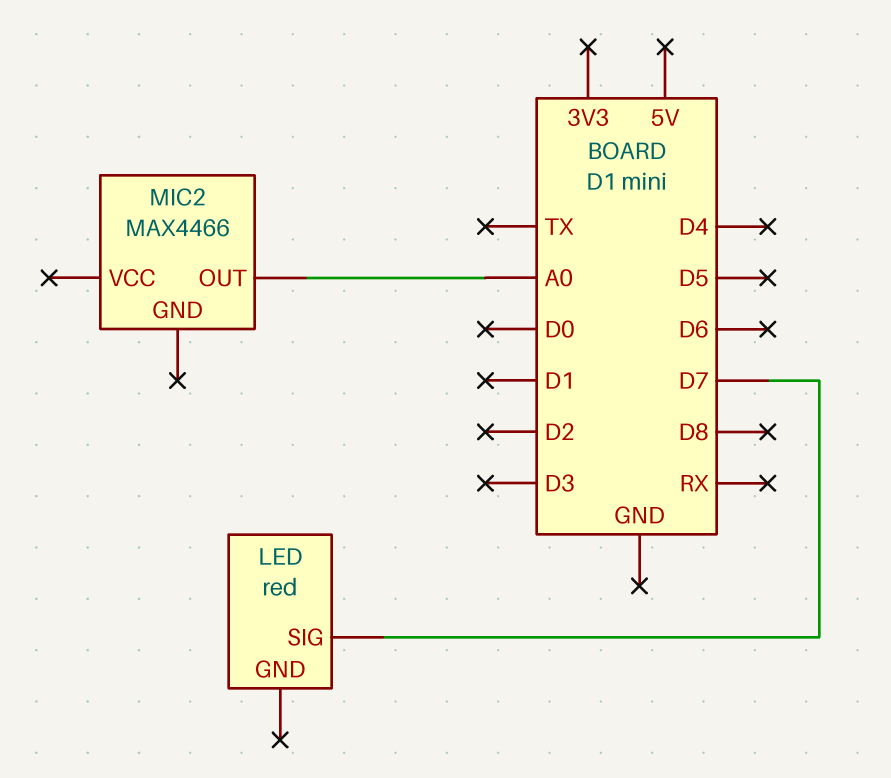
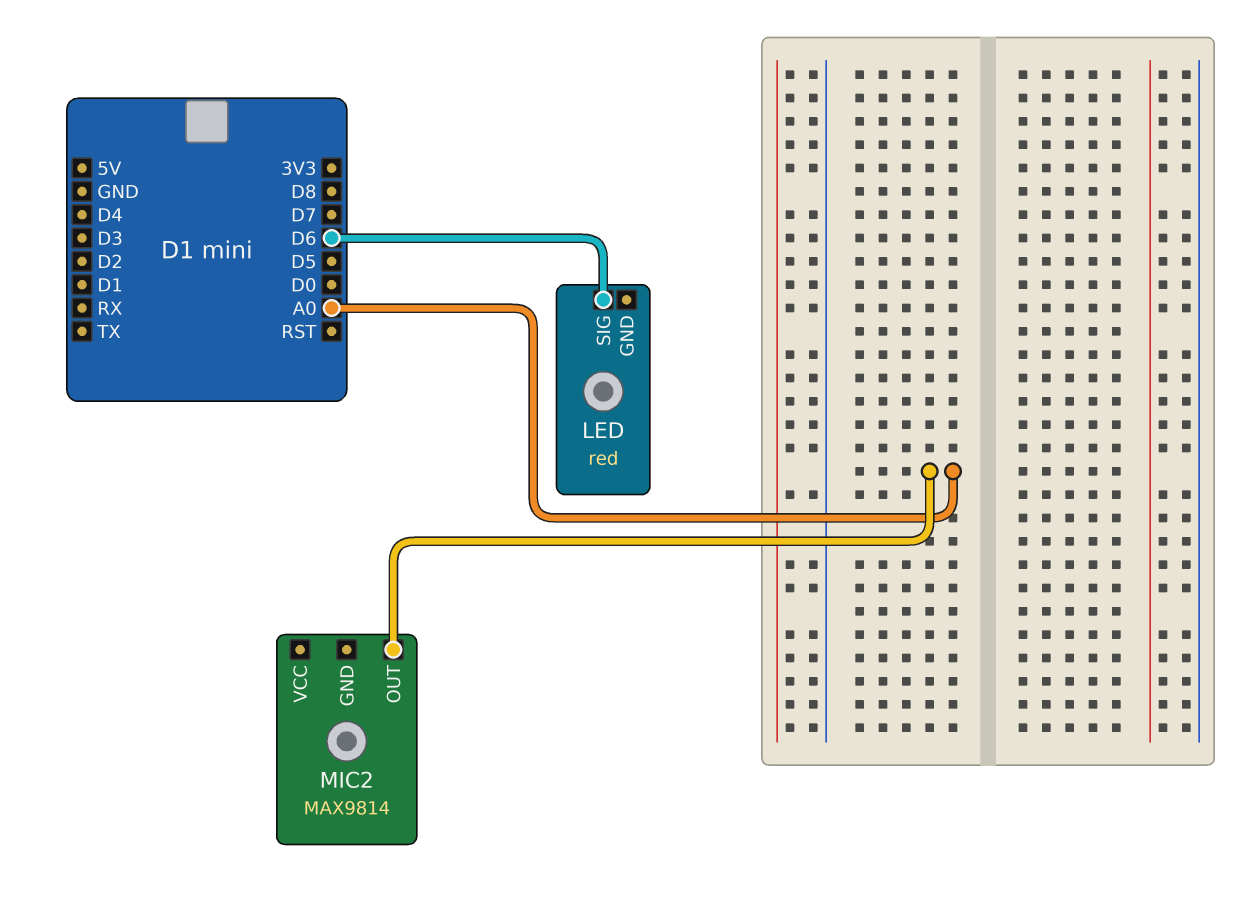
LED pin SIG: D7 -> D6
MIC2: MAX4466 -> MAX9814

